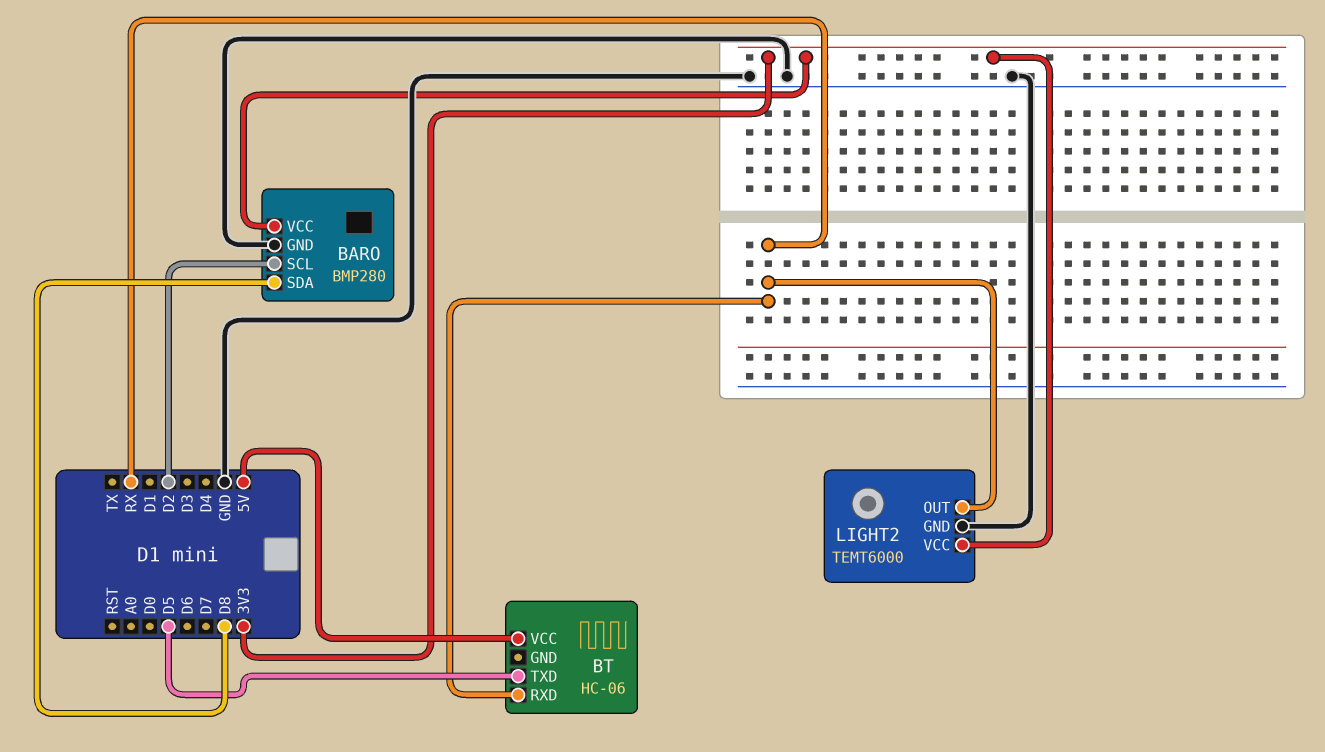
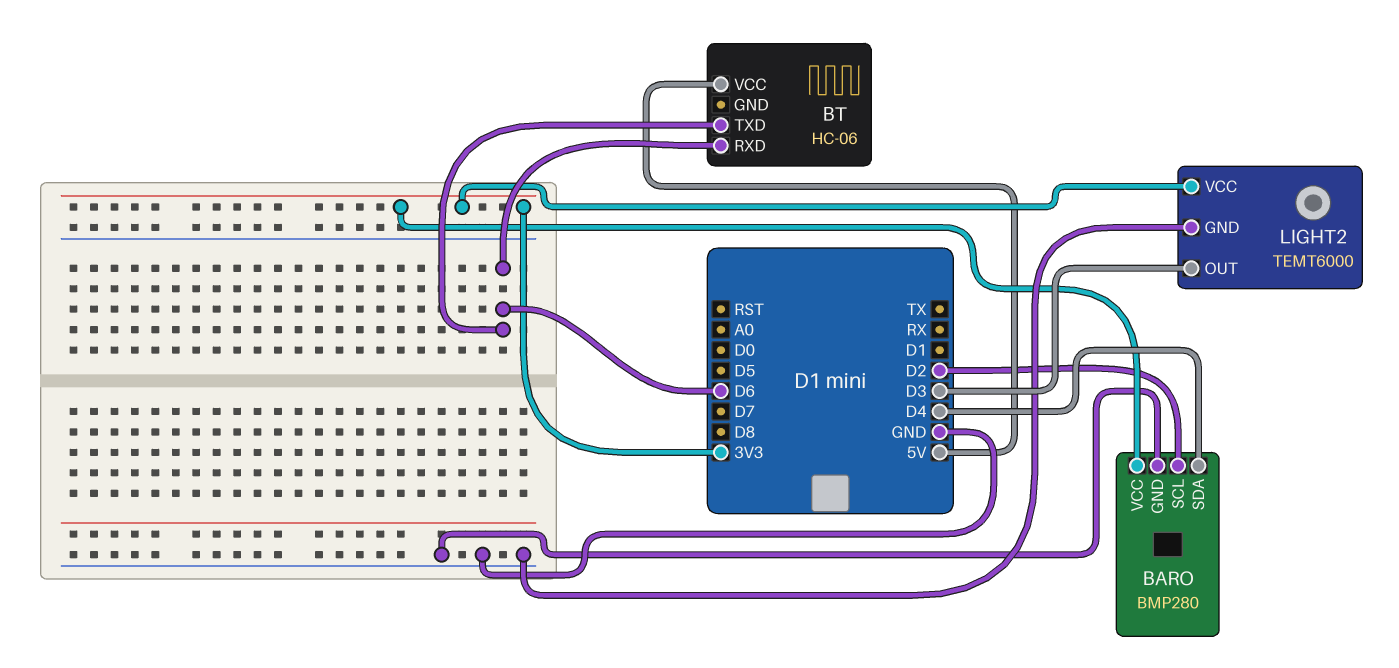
BARO pin SDA: D8 -> D4
BT pin RXD: RX -> D6
BT pin TXD: D5 -> D6
LIGHT2 pin OUT: RX -> D3

